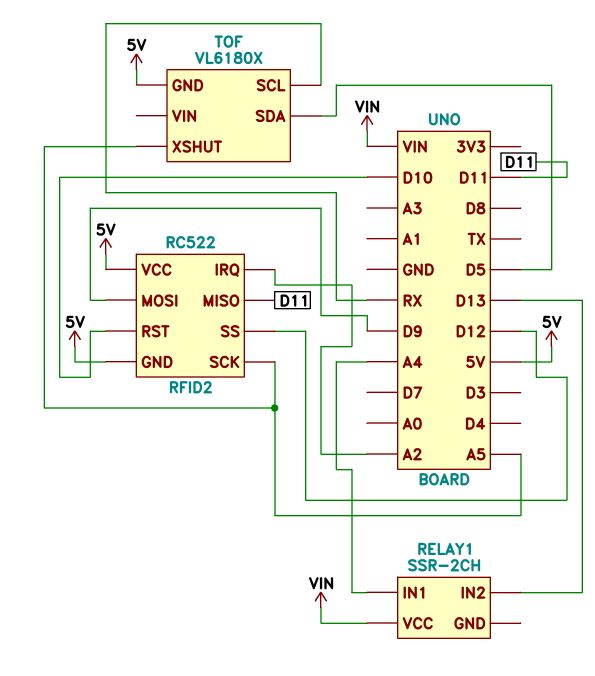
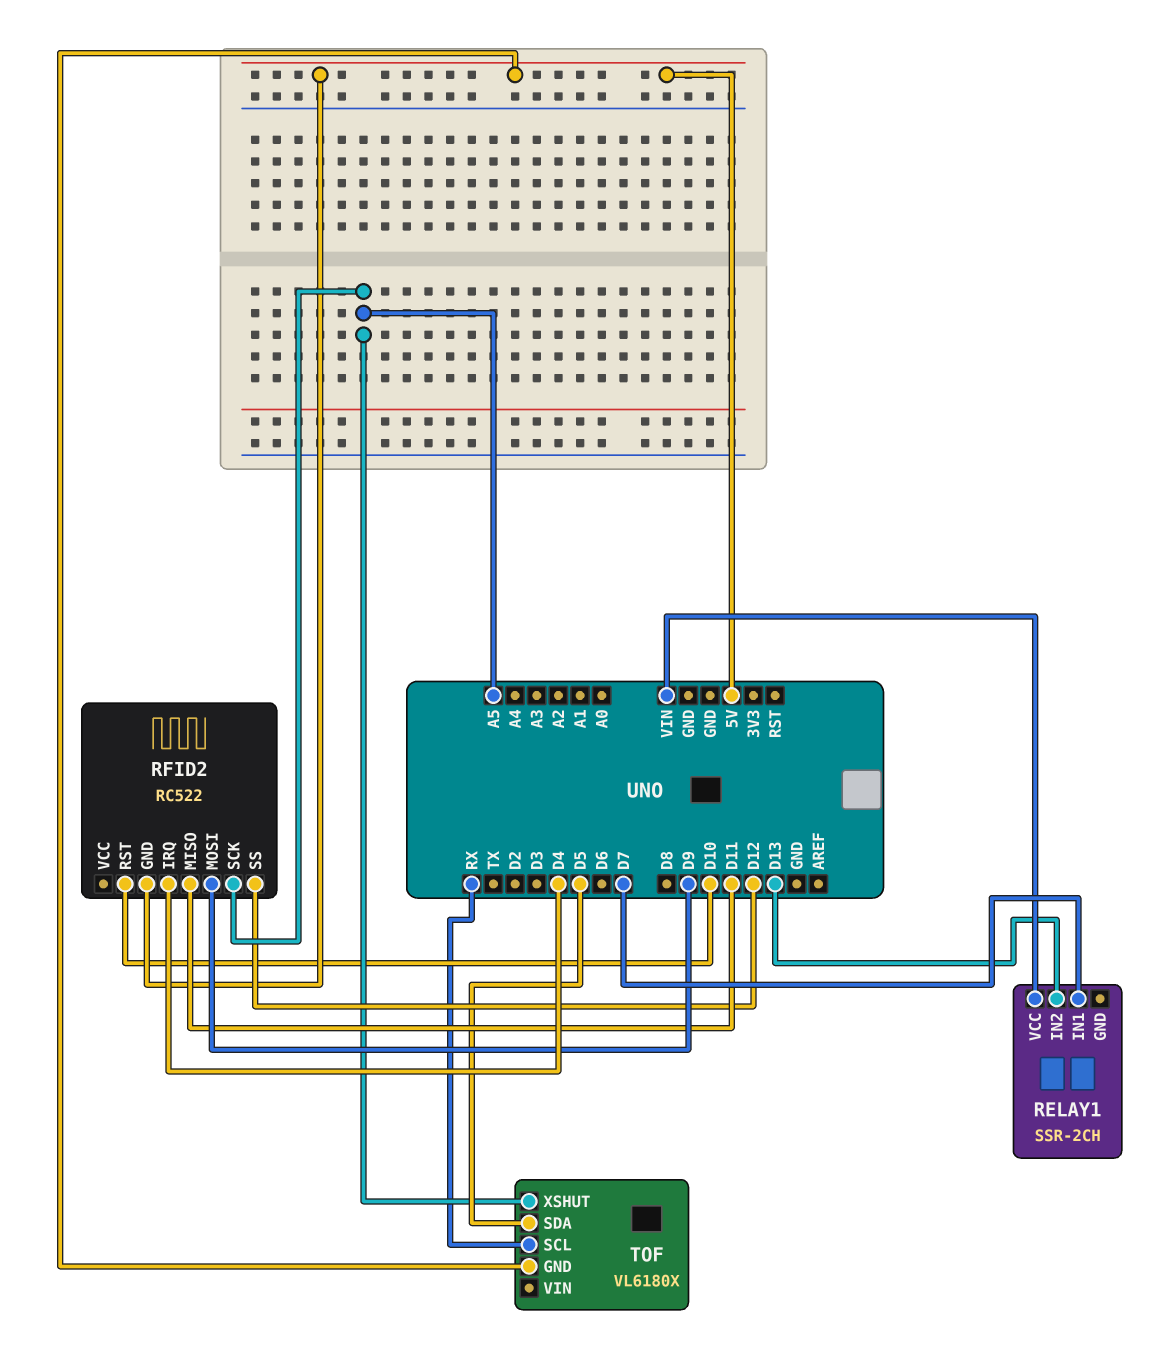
RELAY1 pin IN1: A4 -> D7
RFID2 pin IRQ: A2 -> D4
RFID2 pin VCC: 5V -> none

